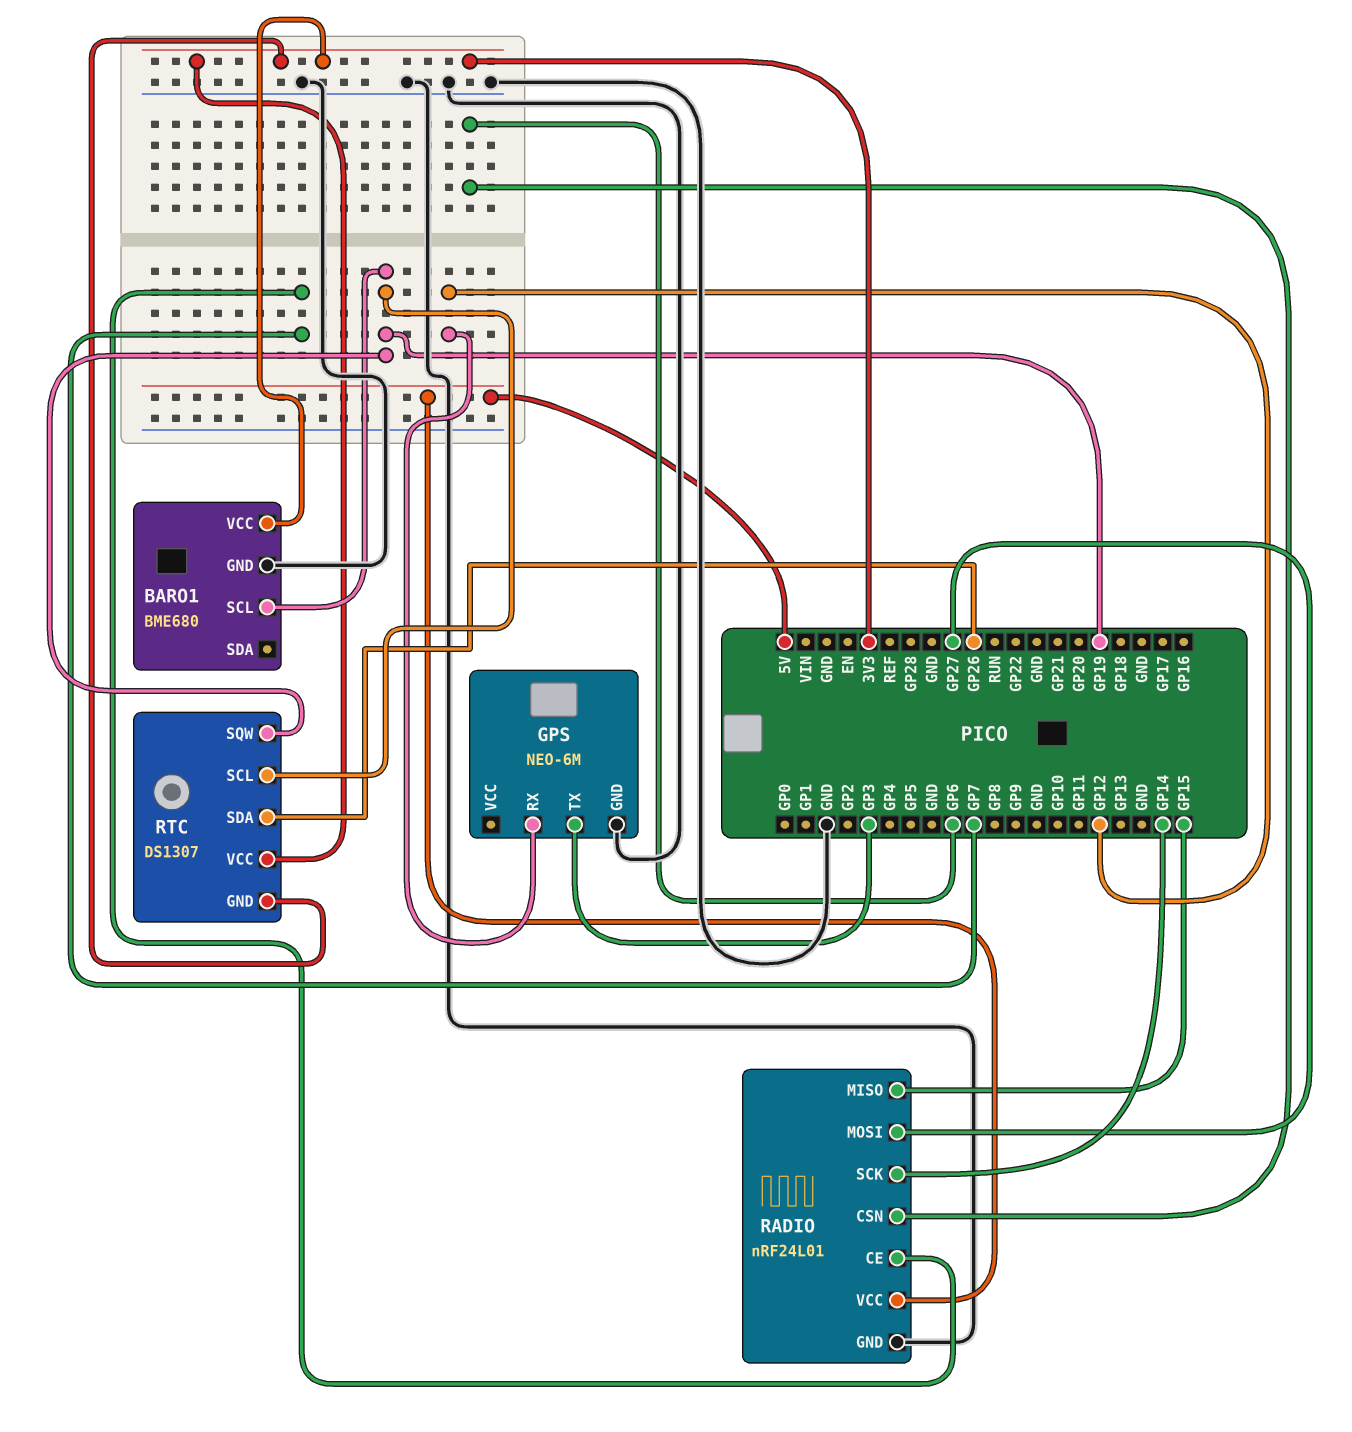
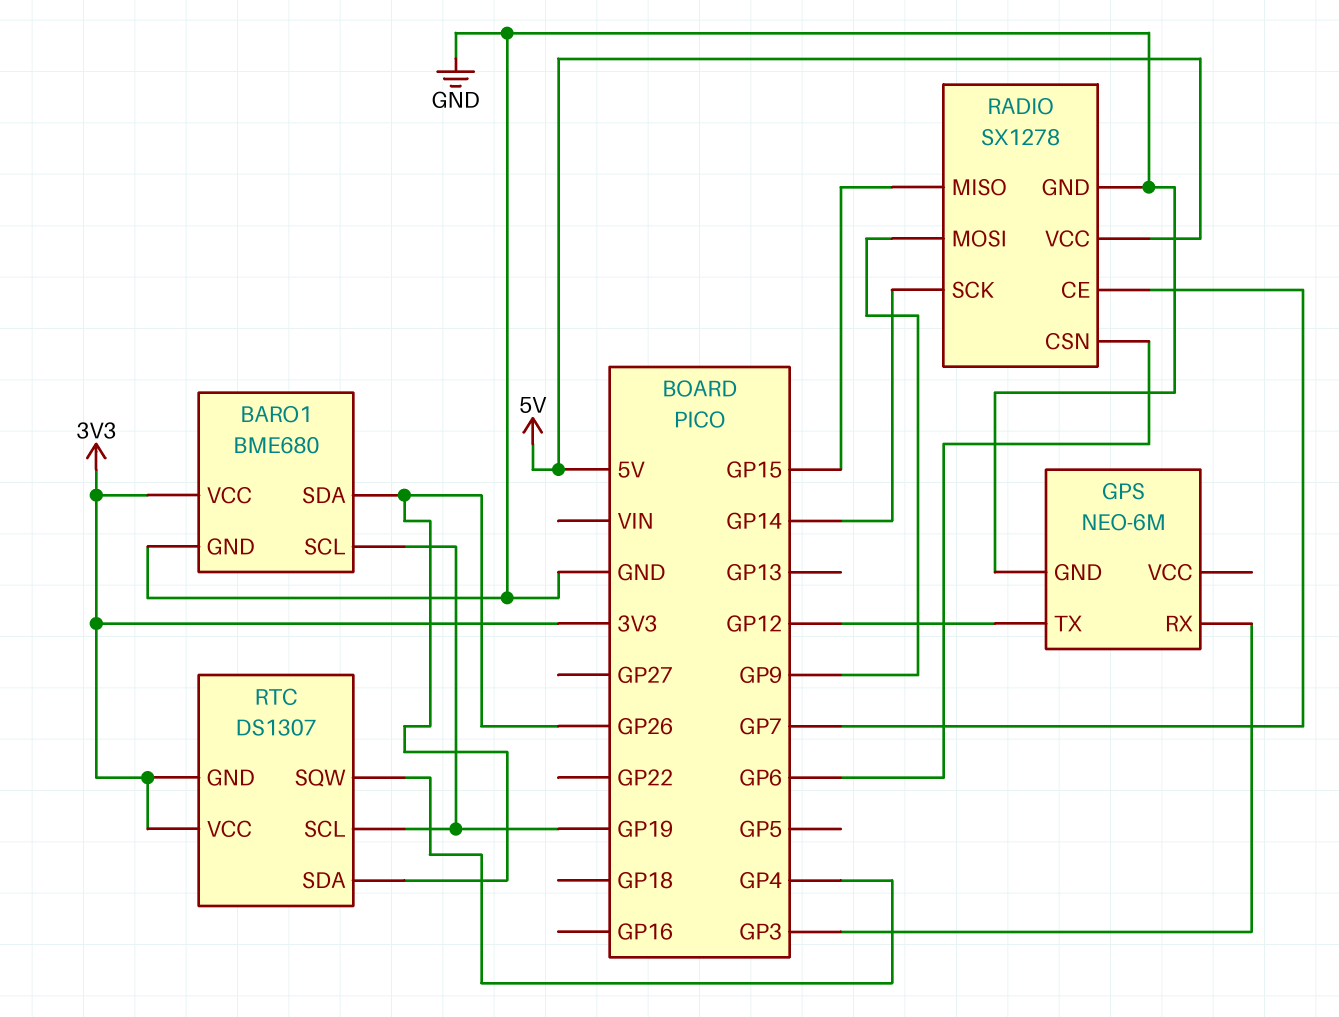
BARO1 pin SDA: none -> GP26
GPS pin RX: GP12 -> GP3
GPS pin TX: GP3 -> GP12
RADIO: nRF24L01 -> SX1278
RADIO pin MOSI: GP27 -> GP9
RTC pin SQW: GP19 -> GP4

